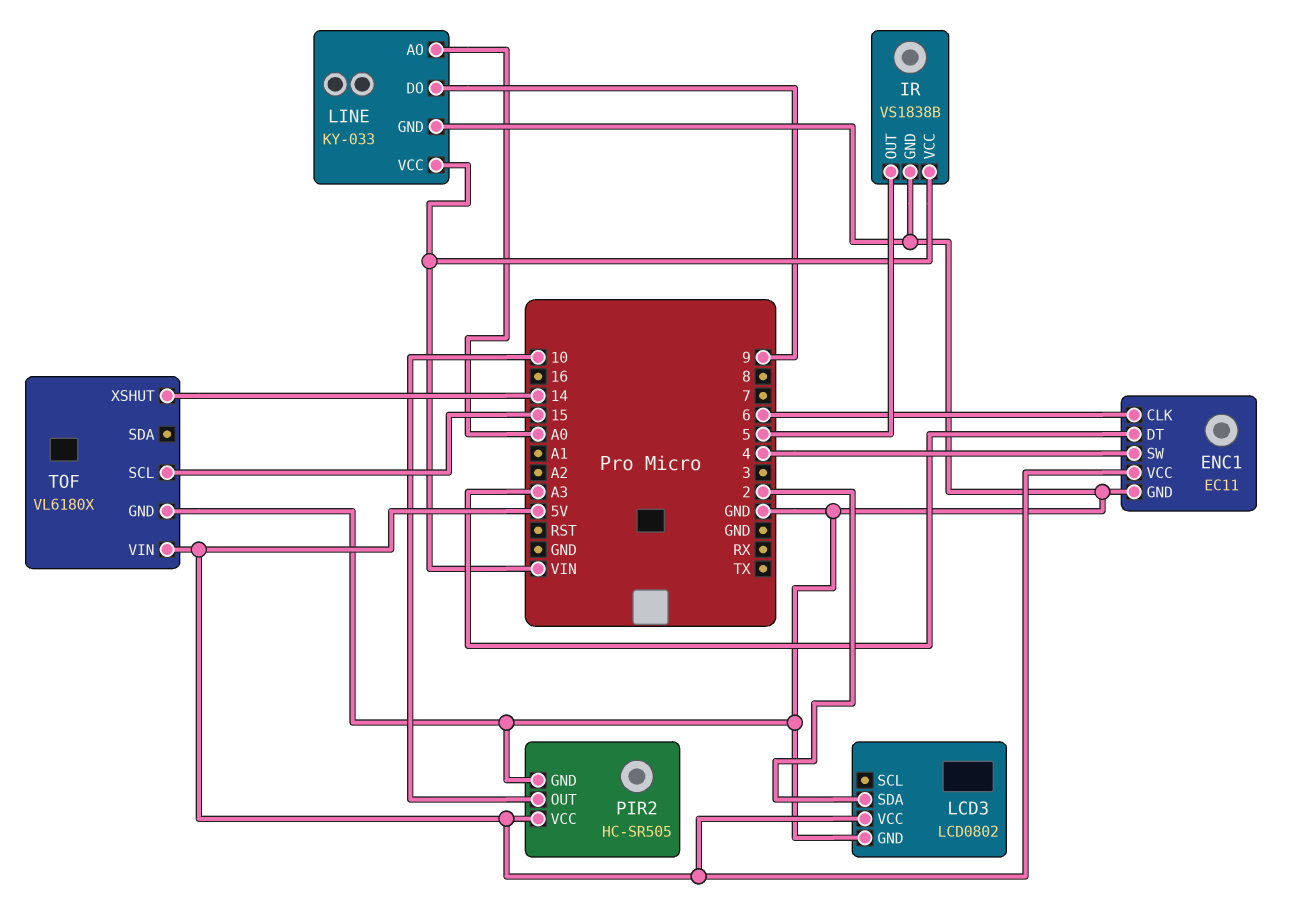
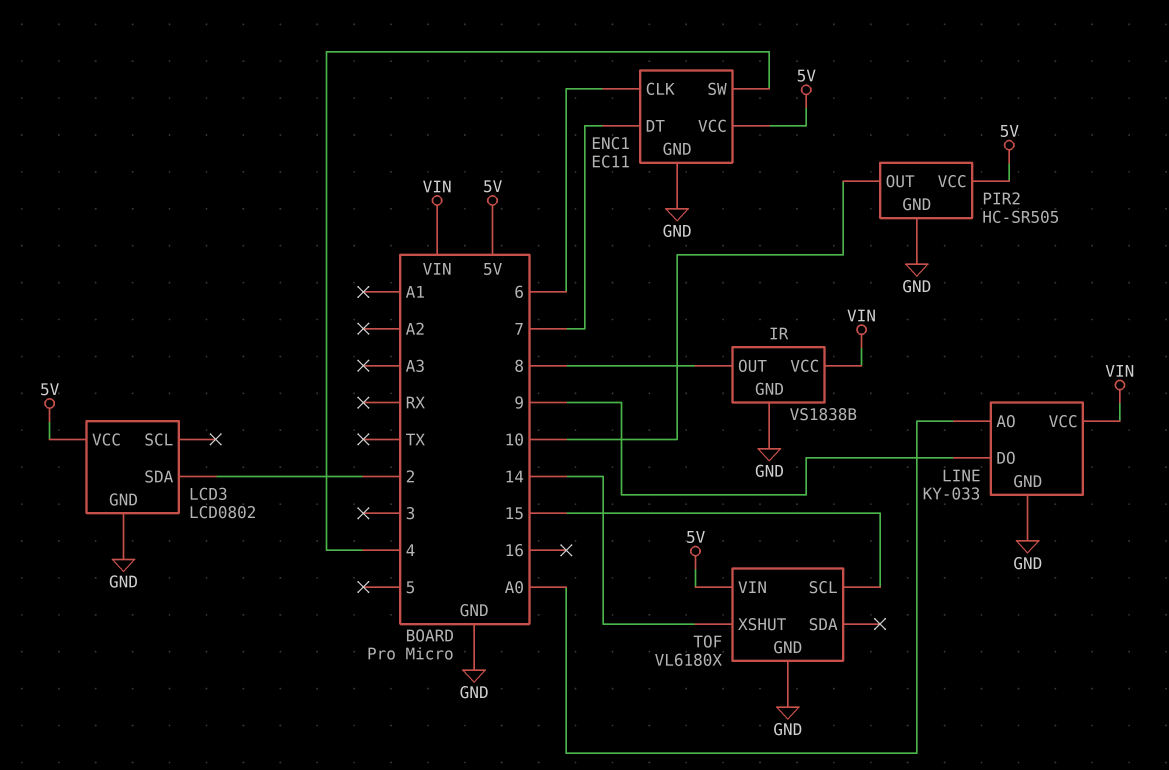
ENC1 pin DT: A3 -> 7
IR pin OUT: 5 -> 8

